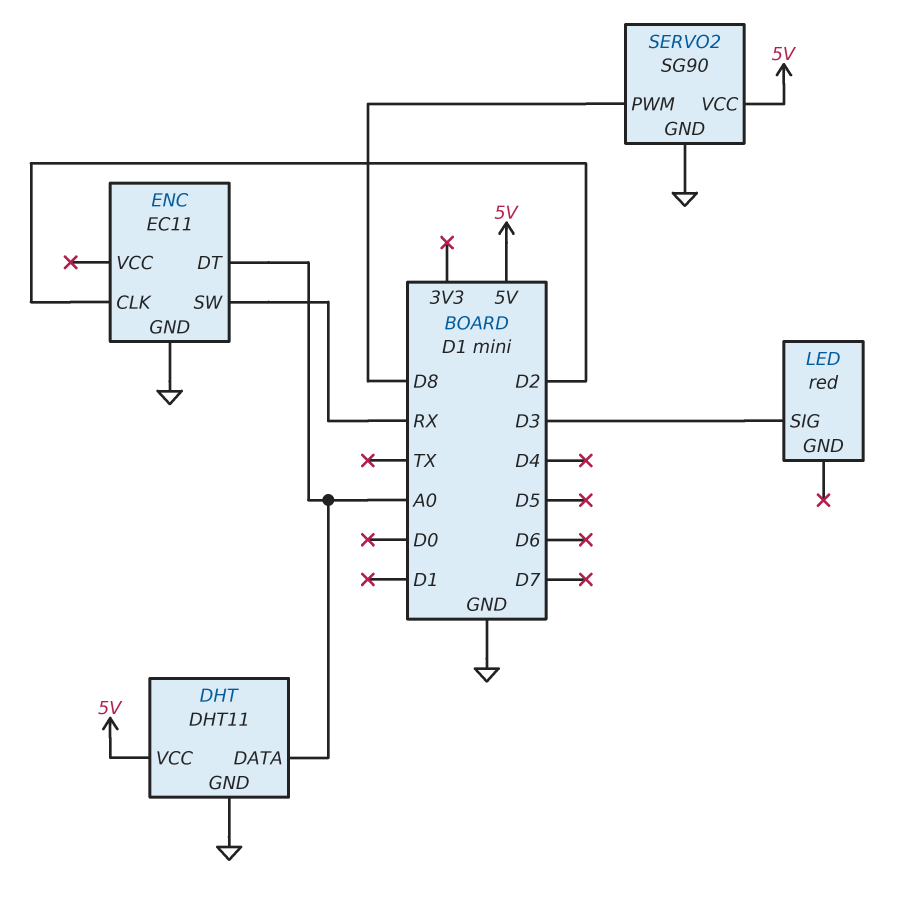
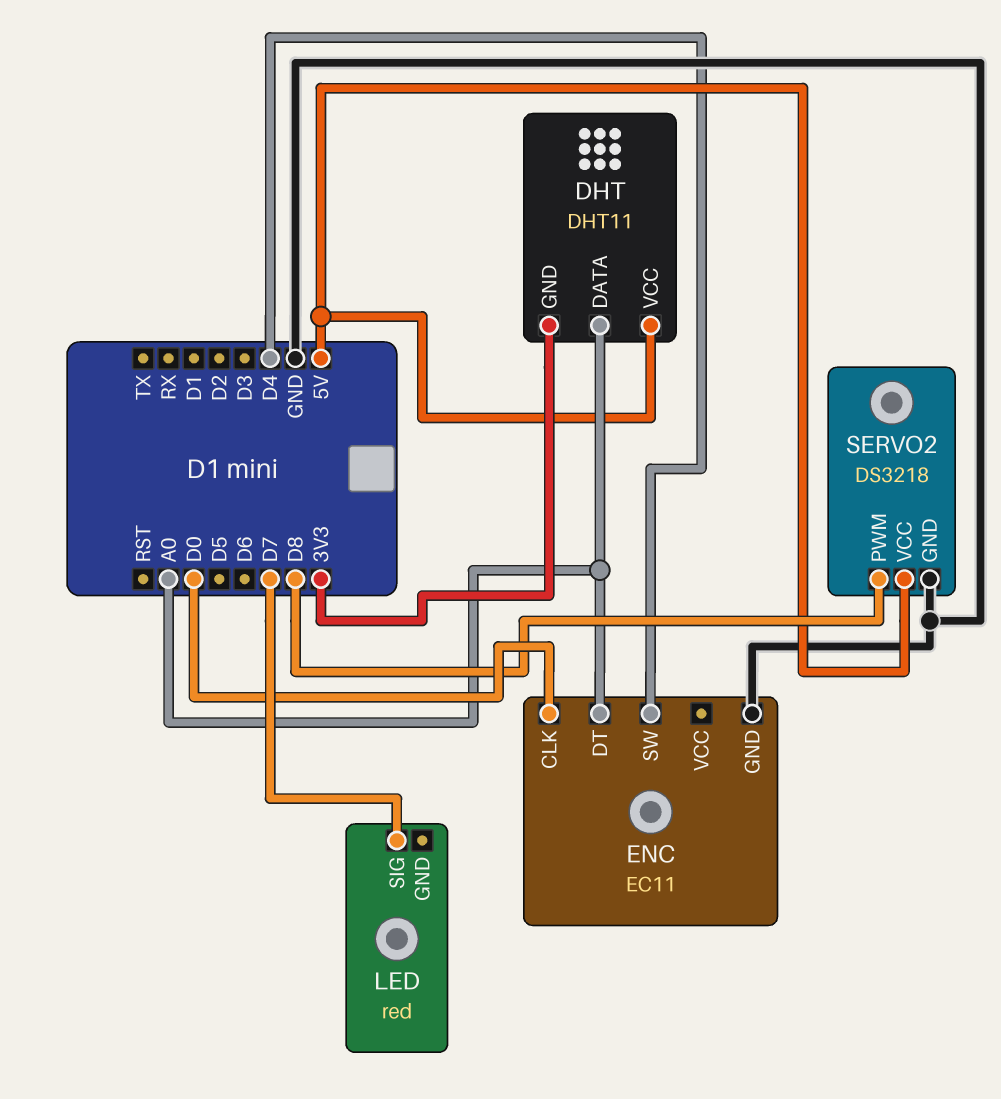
DHT pin GND: GND -> 3V3
ENC pin CLK: D2 -> D0
ENC pin SW: RX -> D4
LED pin SIG: D3 -> D7
SERVO2: SG90 -> DS3218

